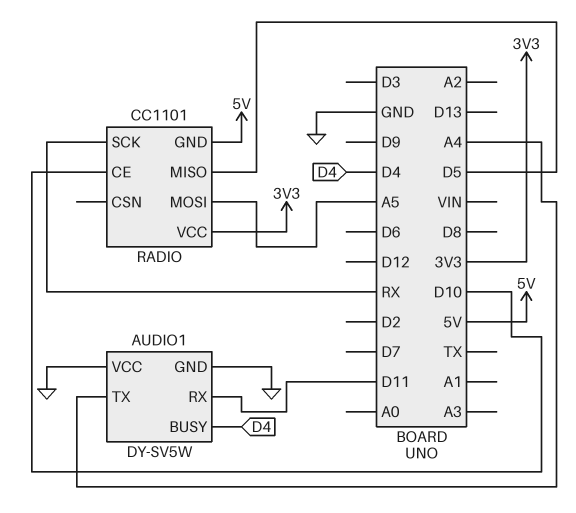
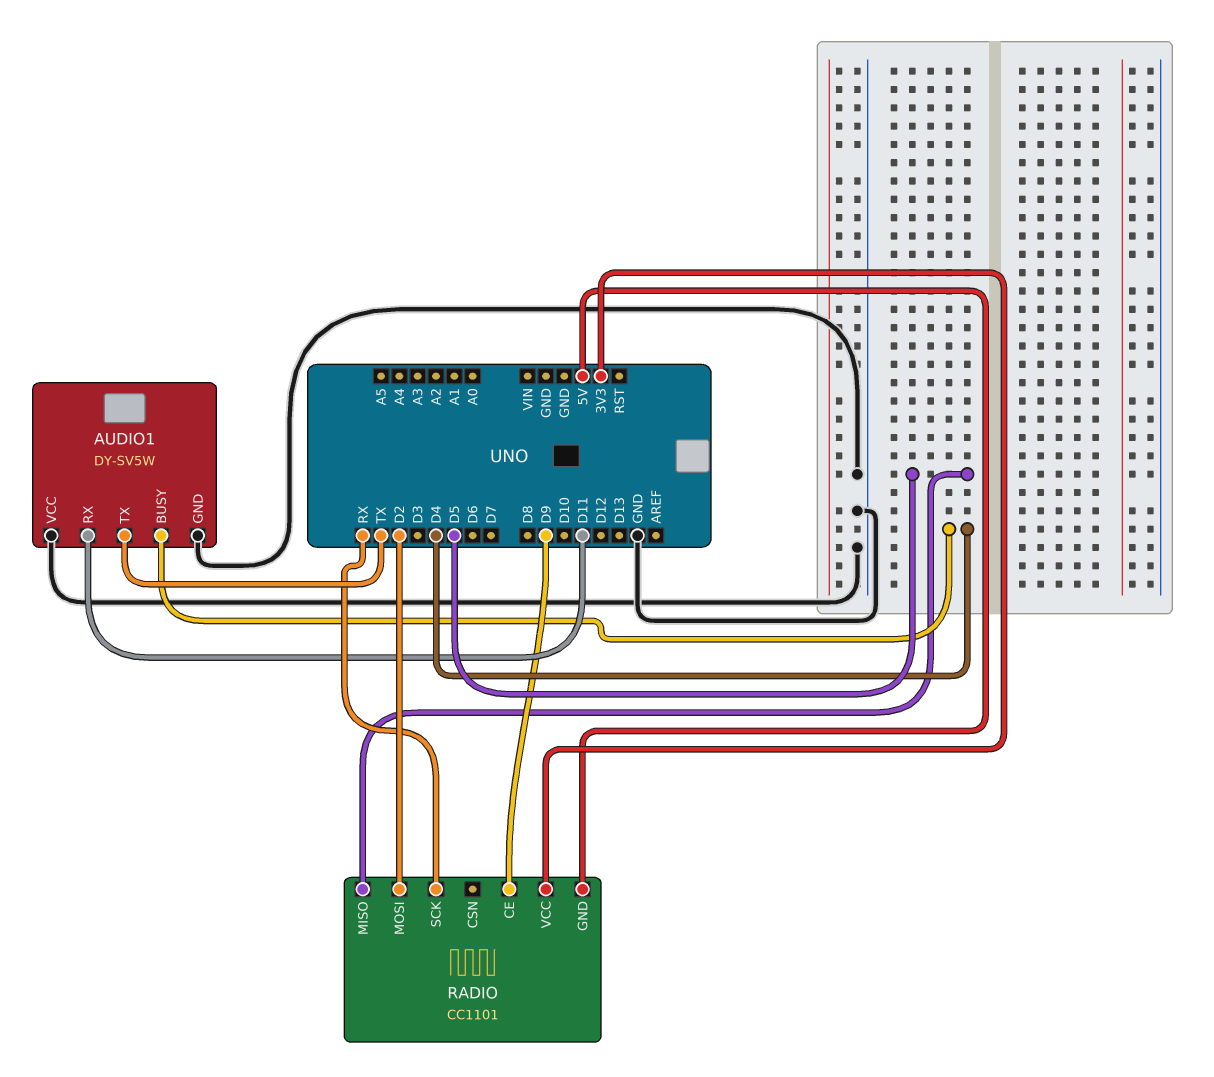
AUDIO1 pin TX: A4 -> TX
RADIO pin CE: D10 -> D9
RADIO pin MOSI: A5 -> D2

